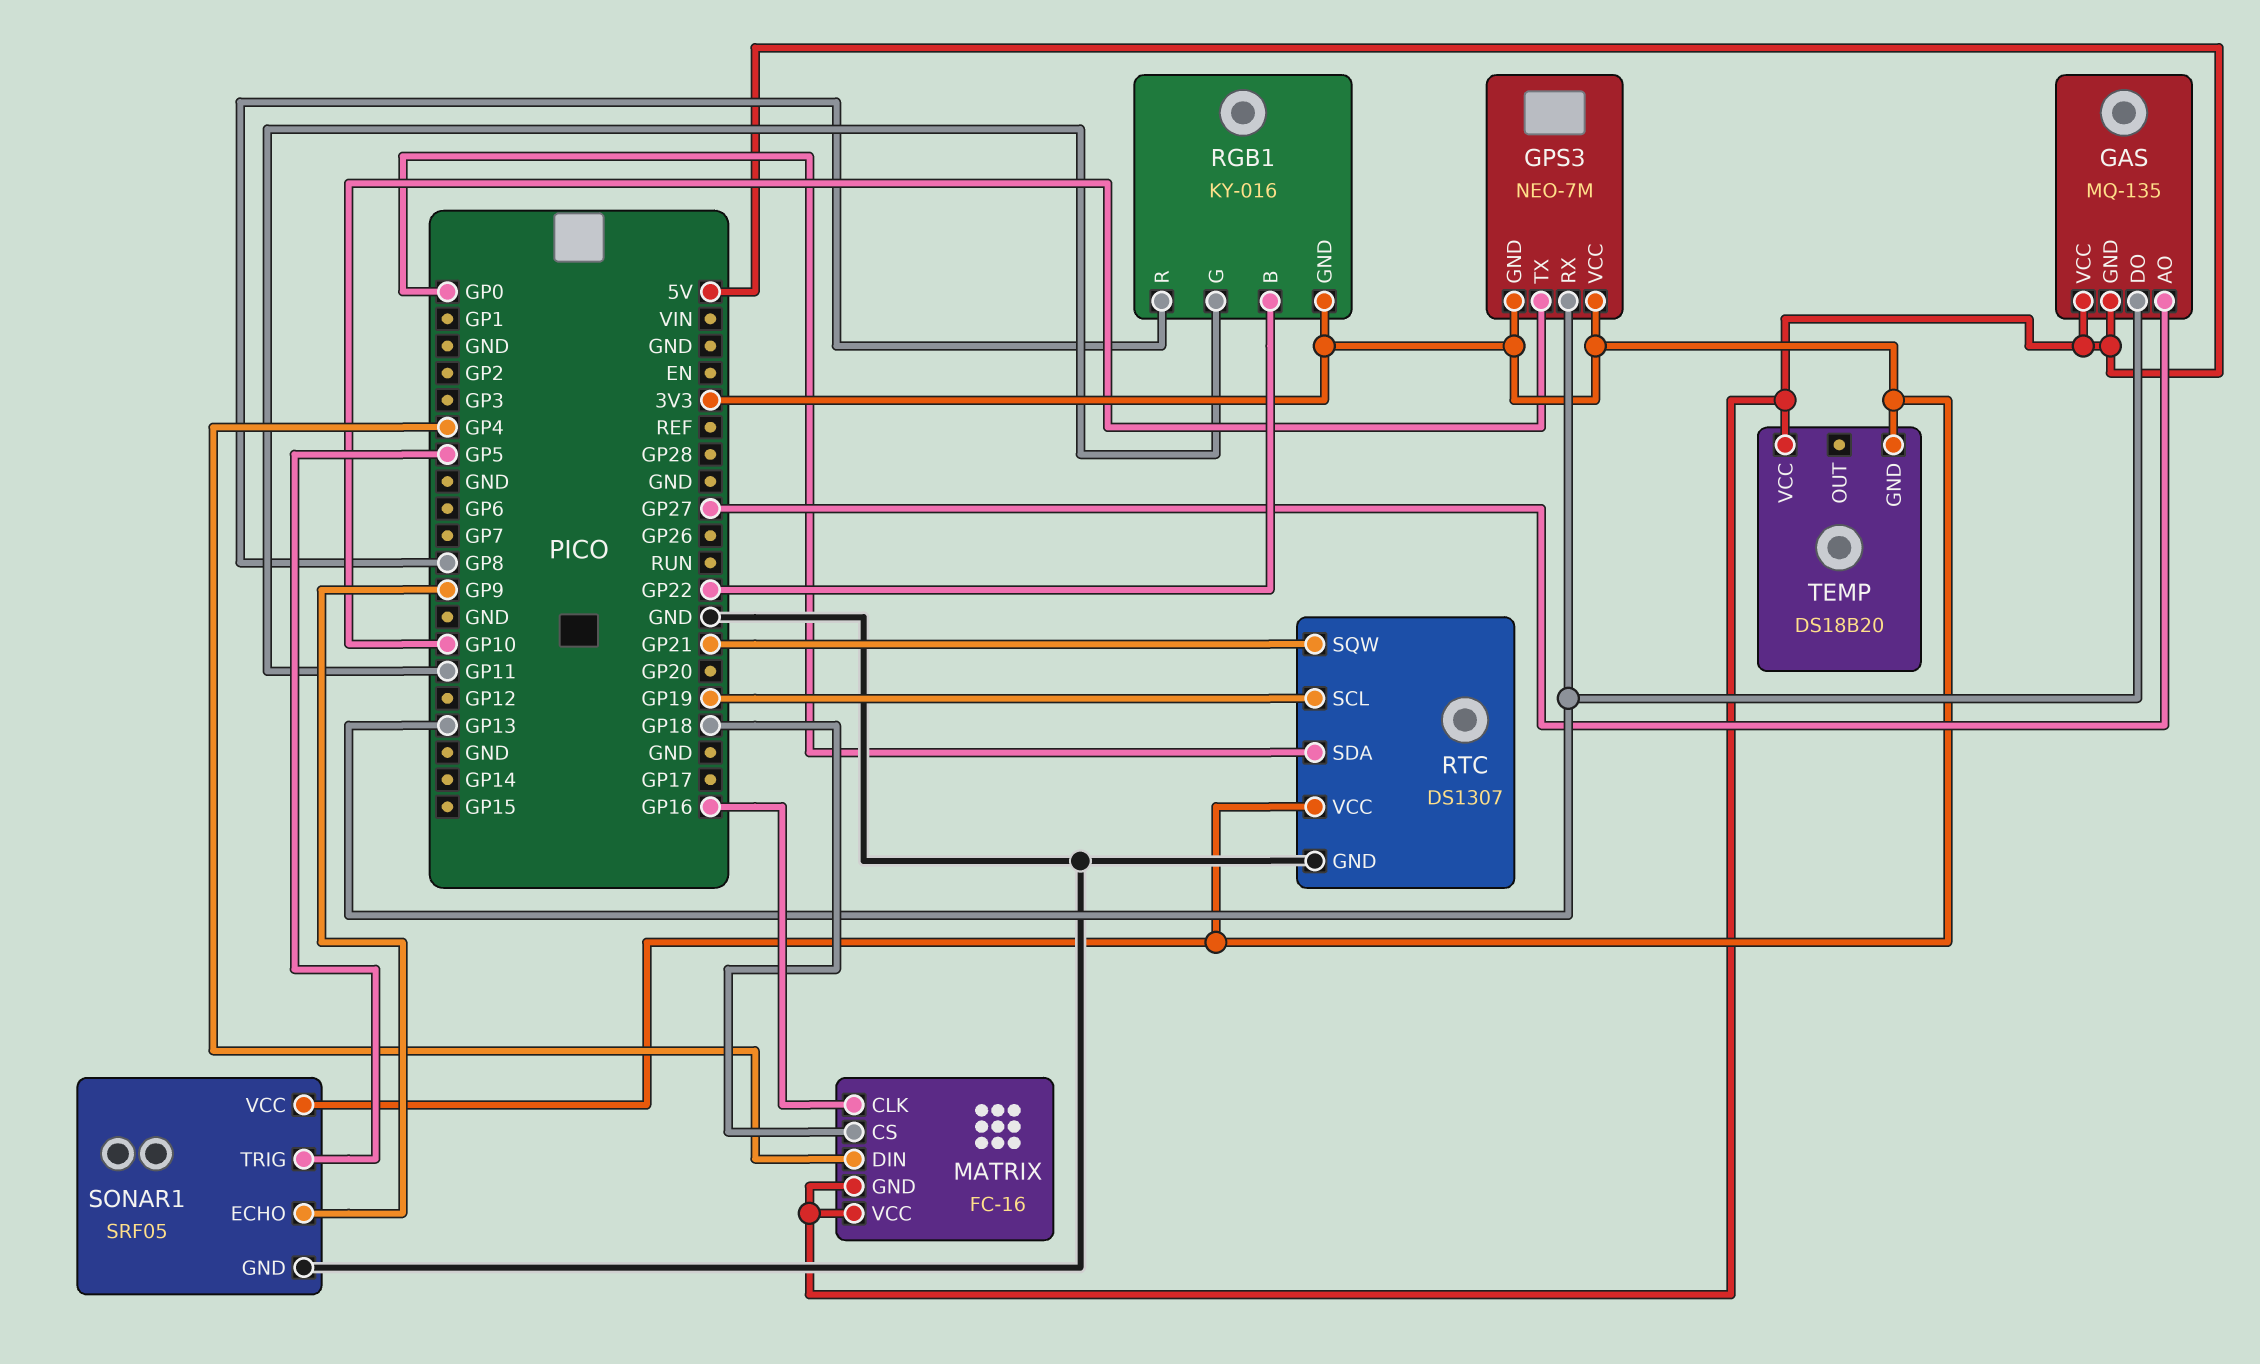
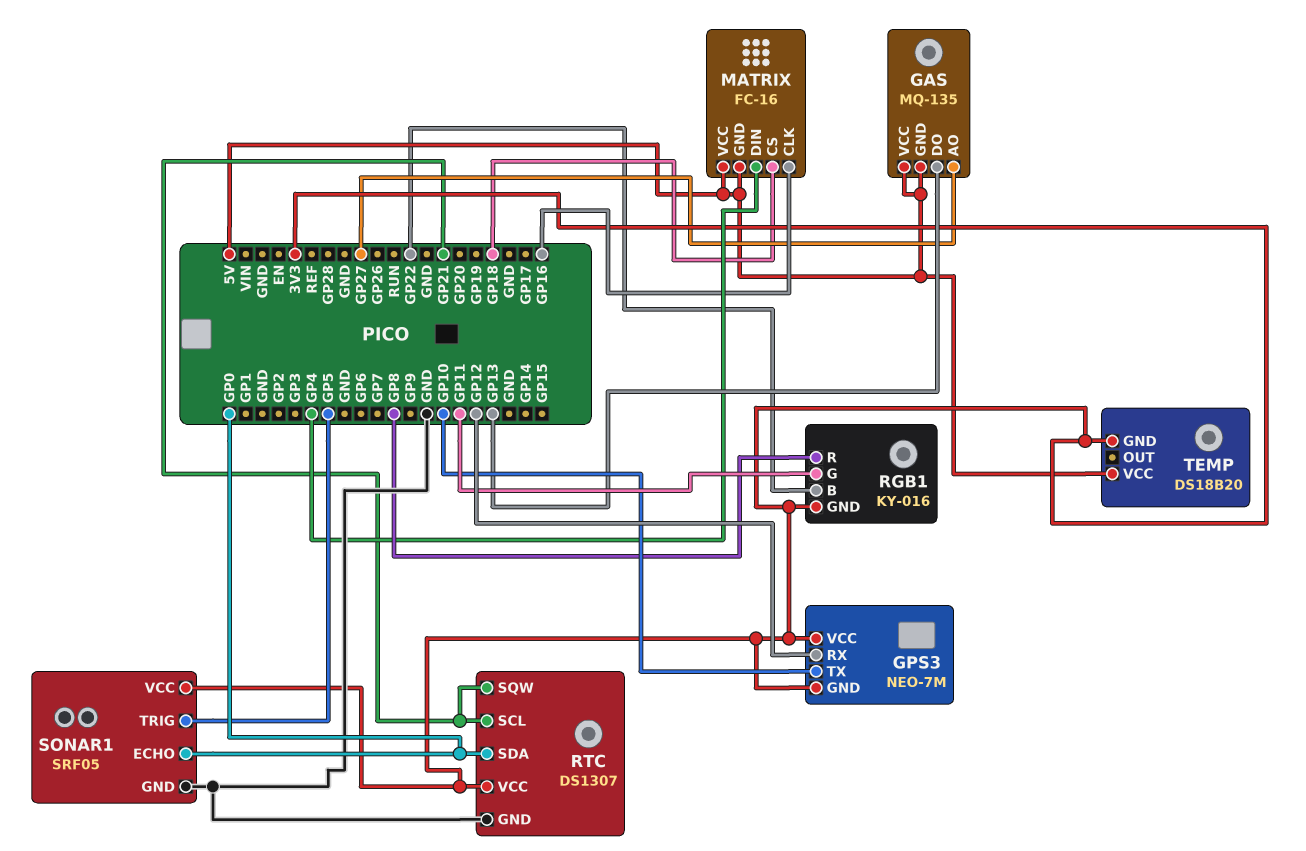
GPS3 pin RX: GP13 -> GP12
RTC pin SCL: GP19 -> GP21
SONAR1 pin ECHO: GP9 -> GP0

